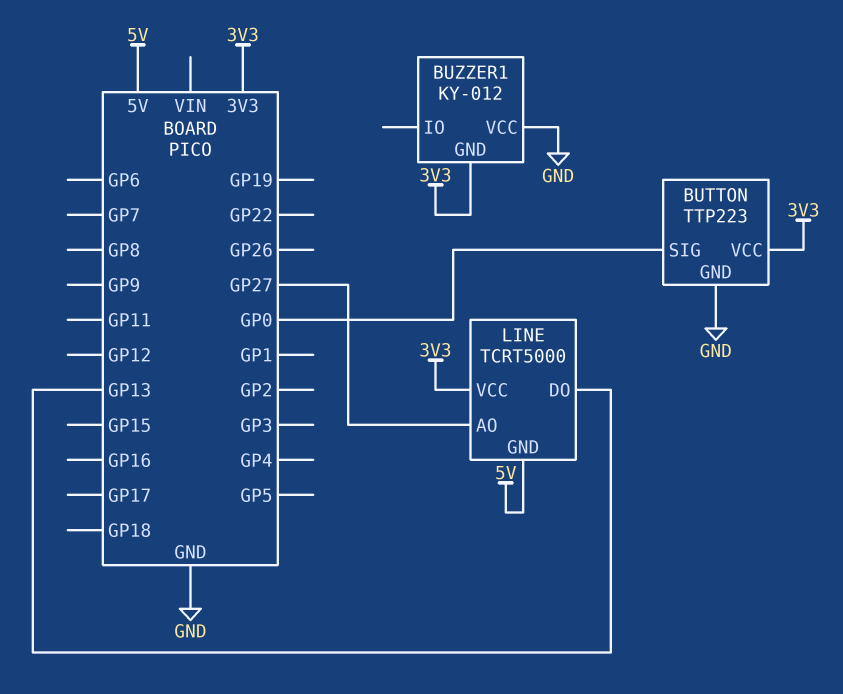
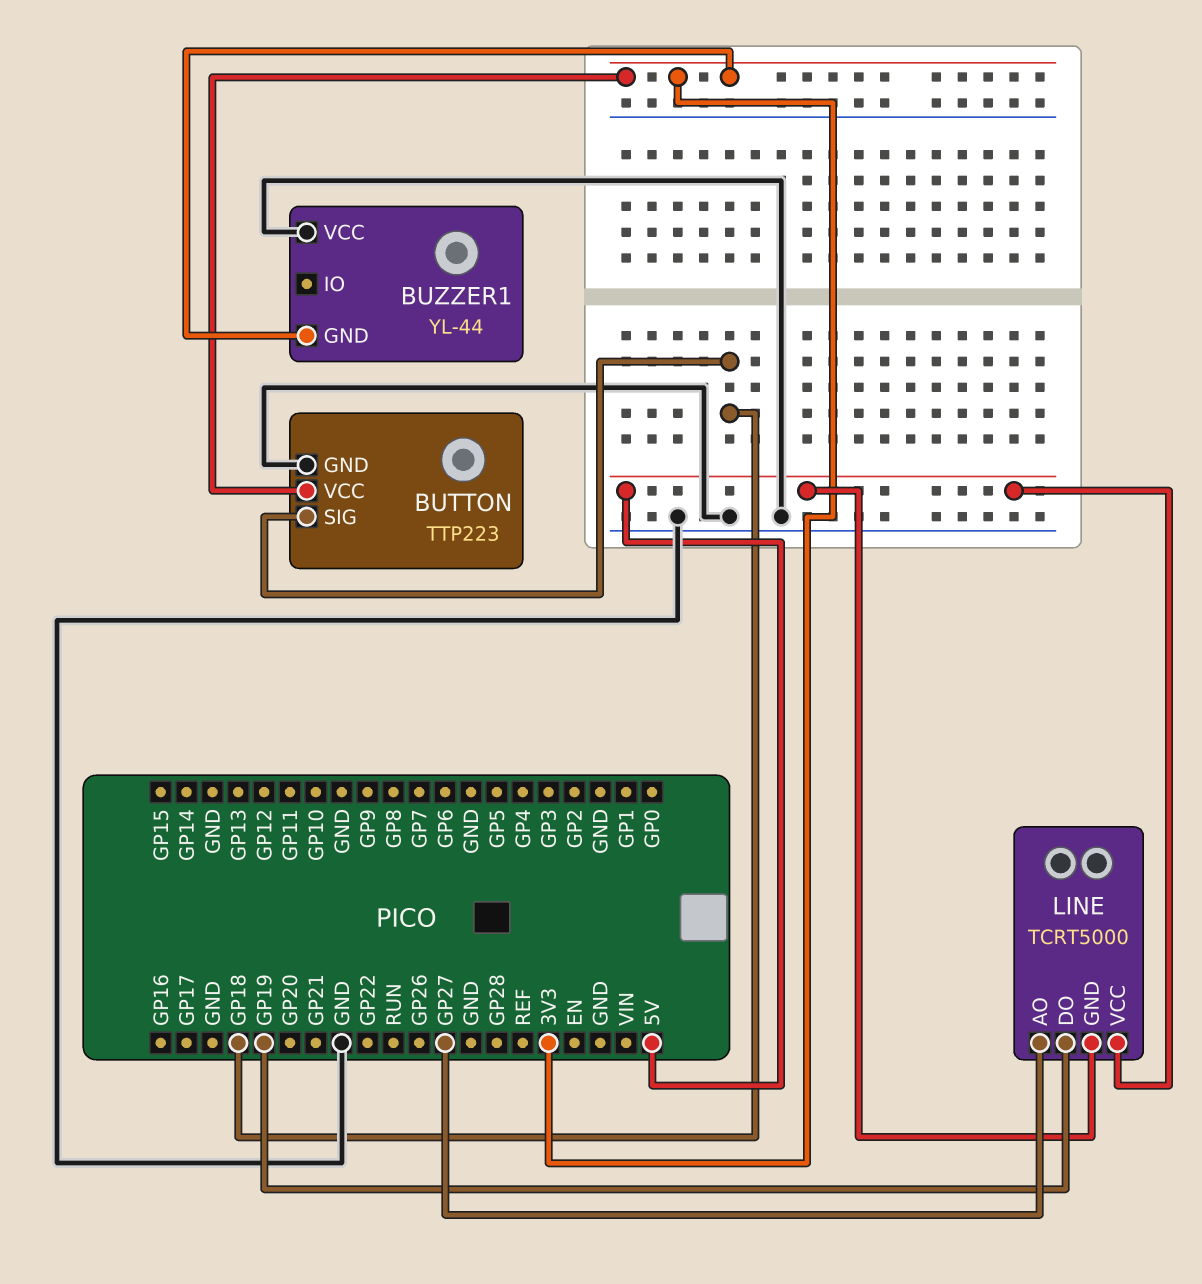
BUTTON pin SIG: GP0 -> GP18
BUZZER1: KY-012 -> YL-44
LINE pin DO: GP13 -> GP19
LINE pin VCC: 3V3 -> 5V

